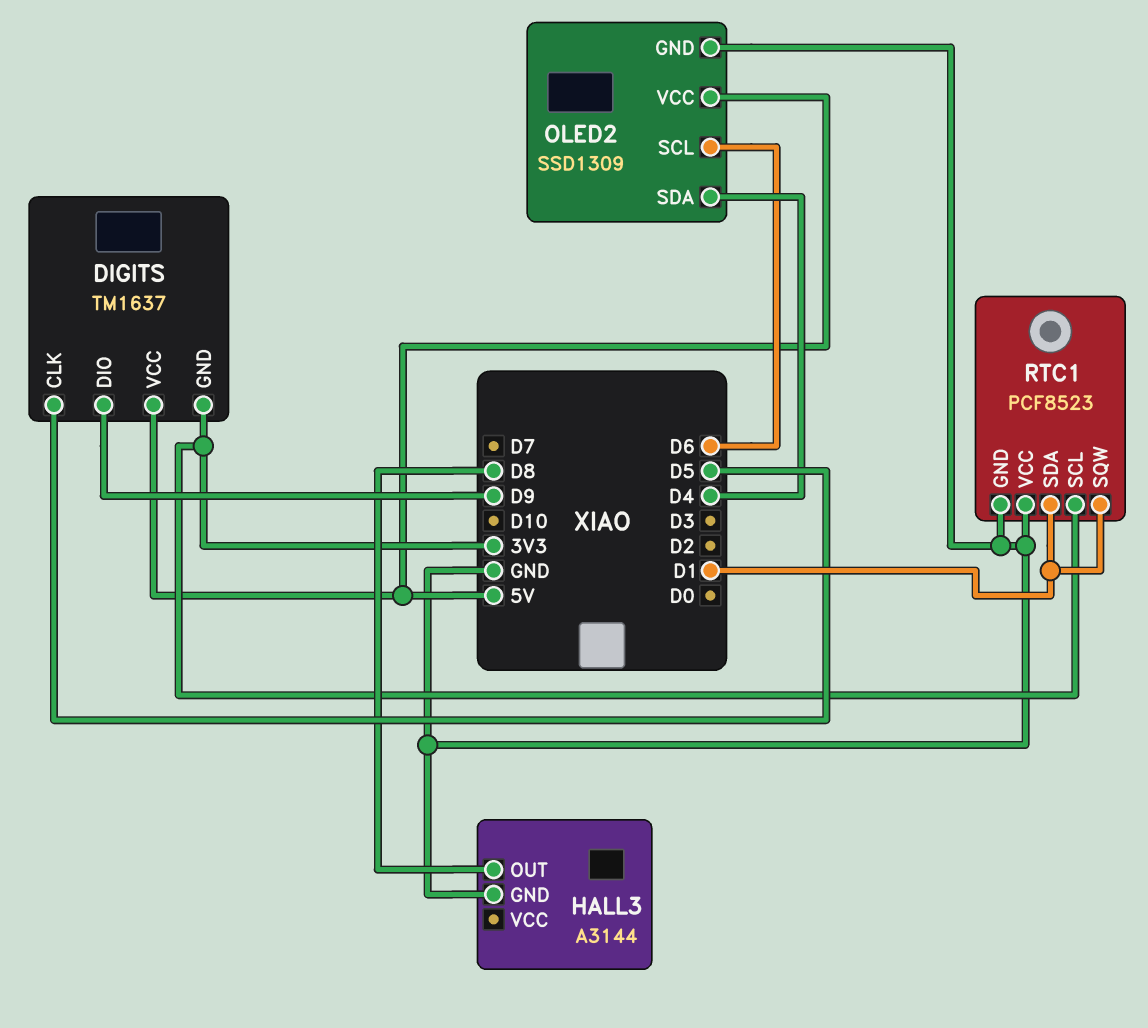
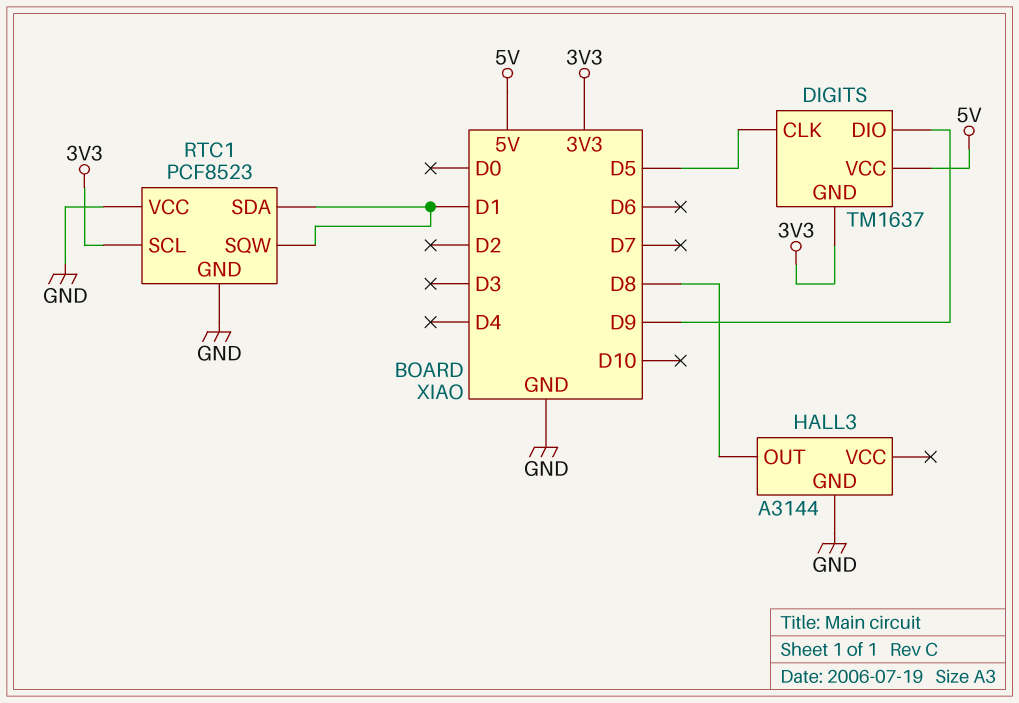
OLED2: SSD1309 -> none
OLED2 pin GND: GND -> none
OLED2 pin SCL: D6 -> none
OLED2 pin SDA: D4 -> none
OLED2 pin VCC: 5V -> none

